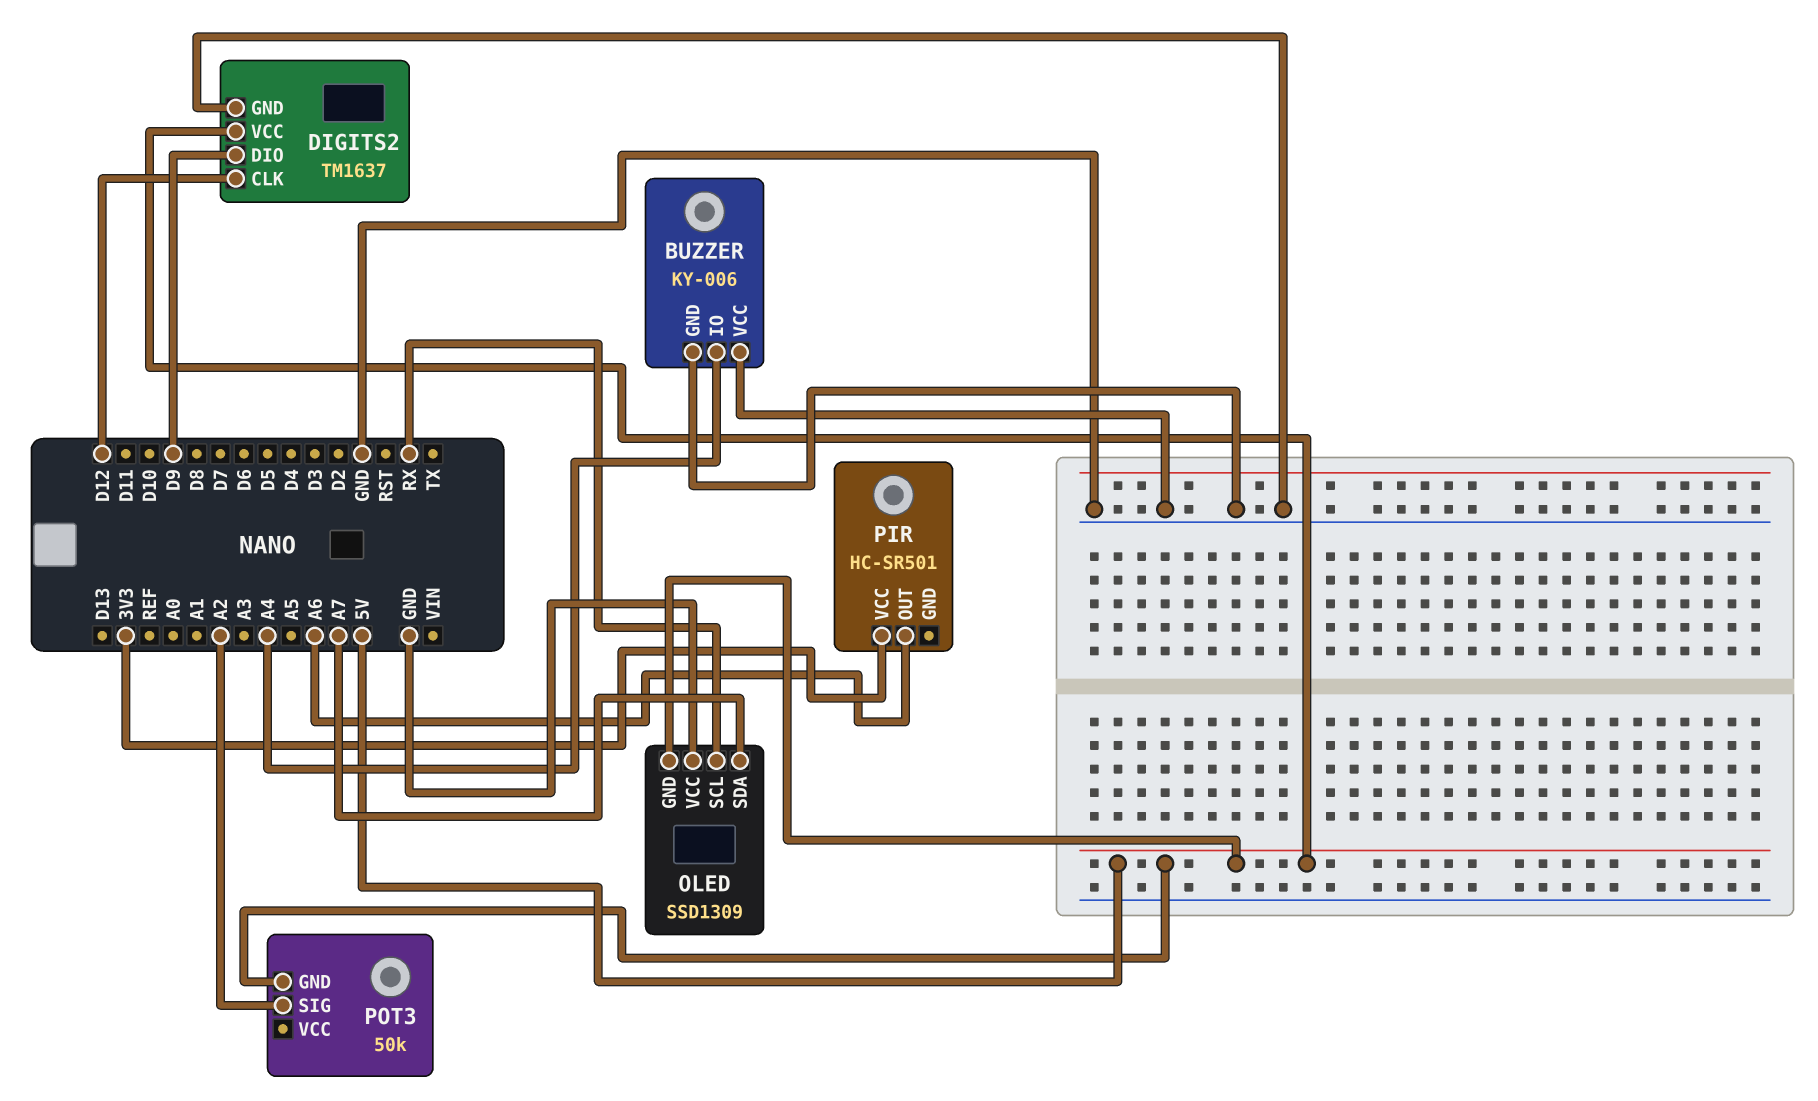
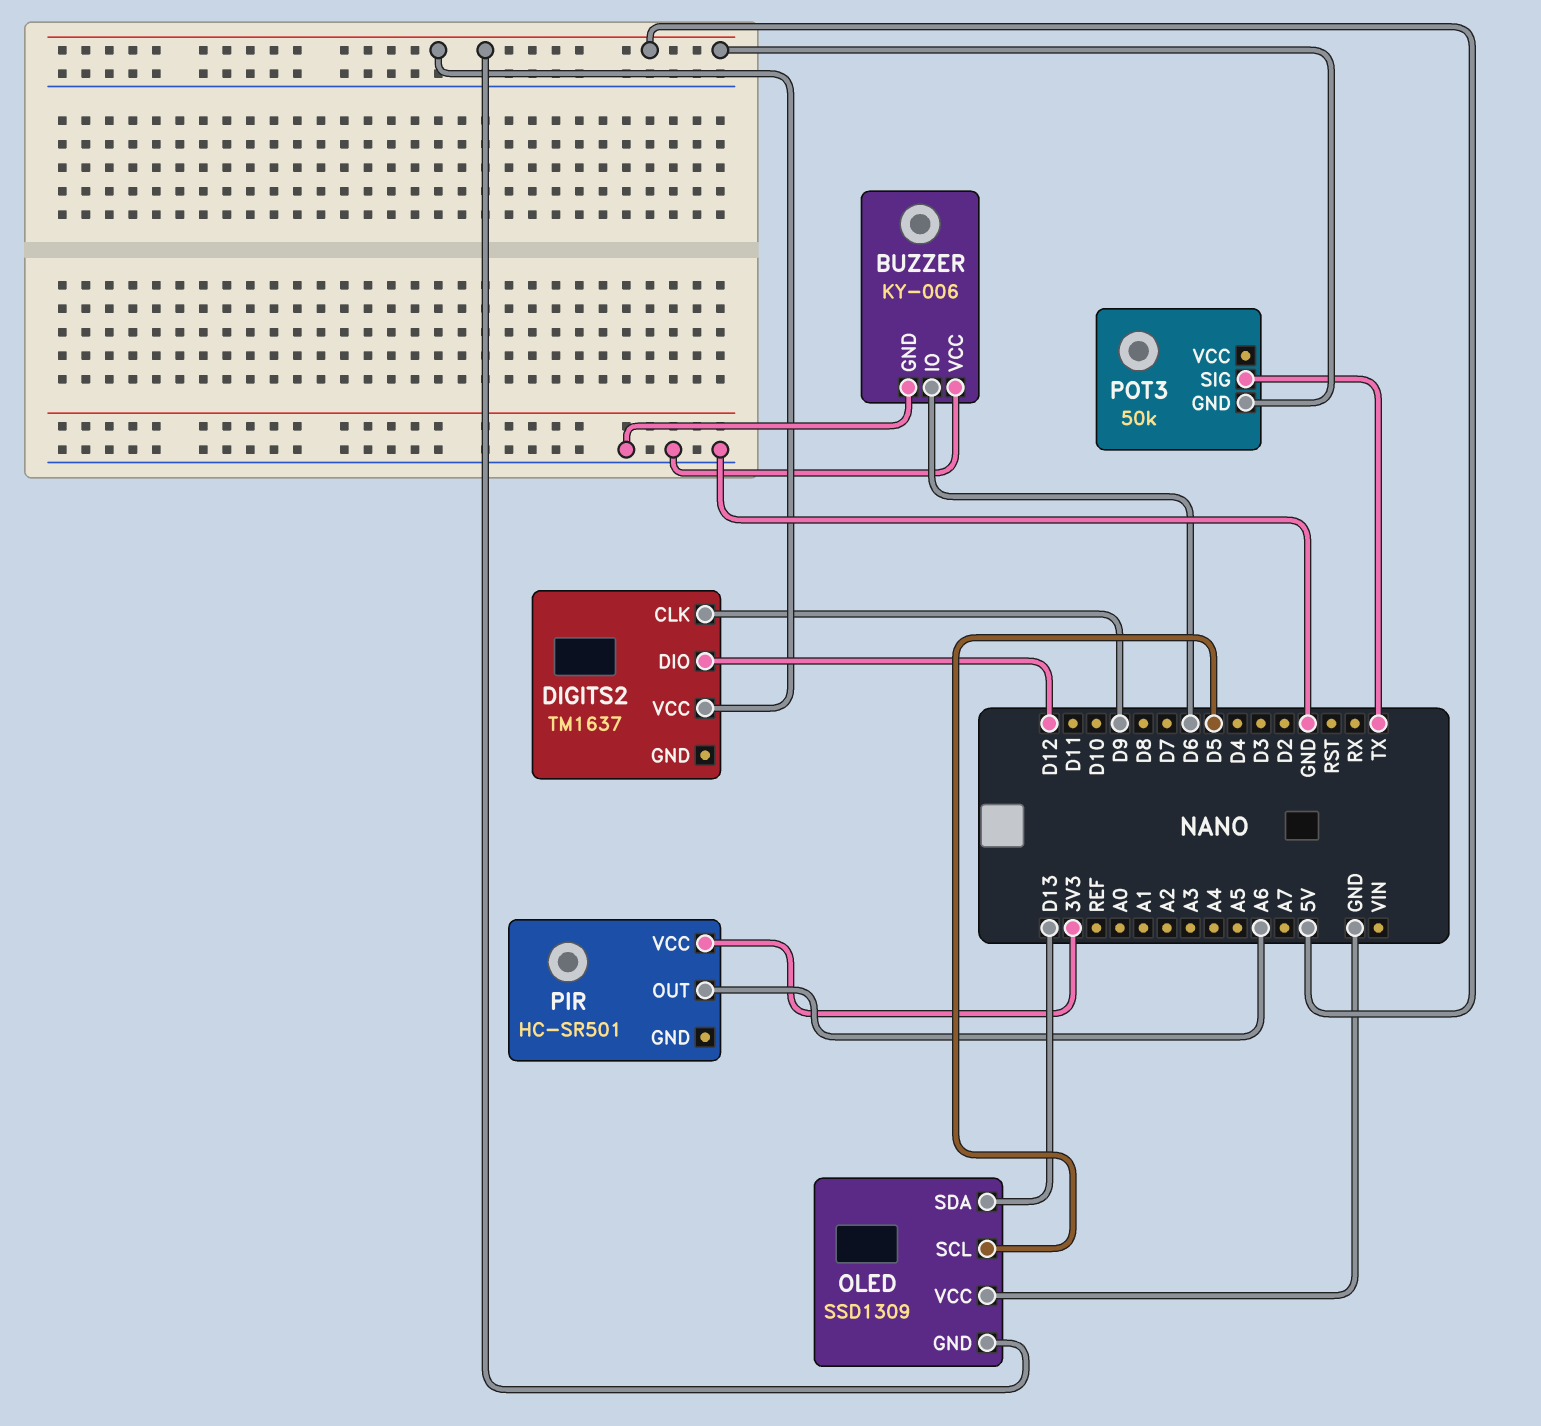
BUZZER pin IO: A4 -> D6
DIGITS2 pin CLK: D12 -> D9
DIGITS2 pin DIO: D9 -> D12
DIGITS2 pin GND: GND -> none
OLED pin SCL: RX -> D5
OLED pin SDA: A7 -> D13
POT3 pin SIG: A2 -> TX

